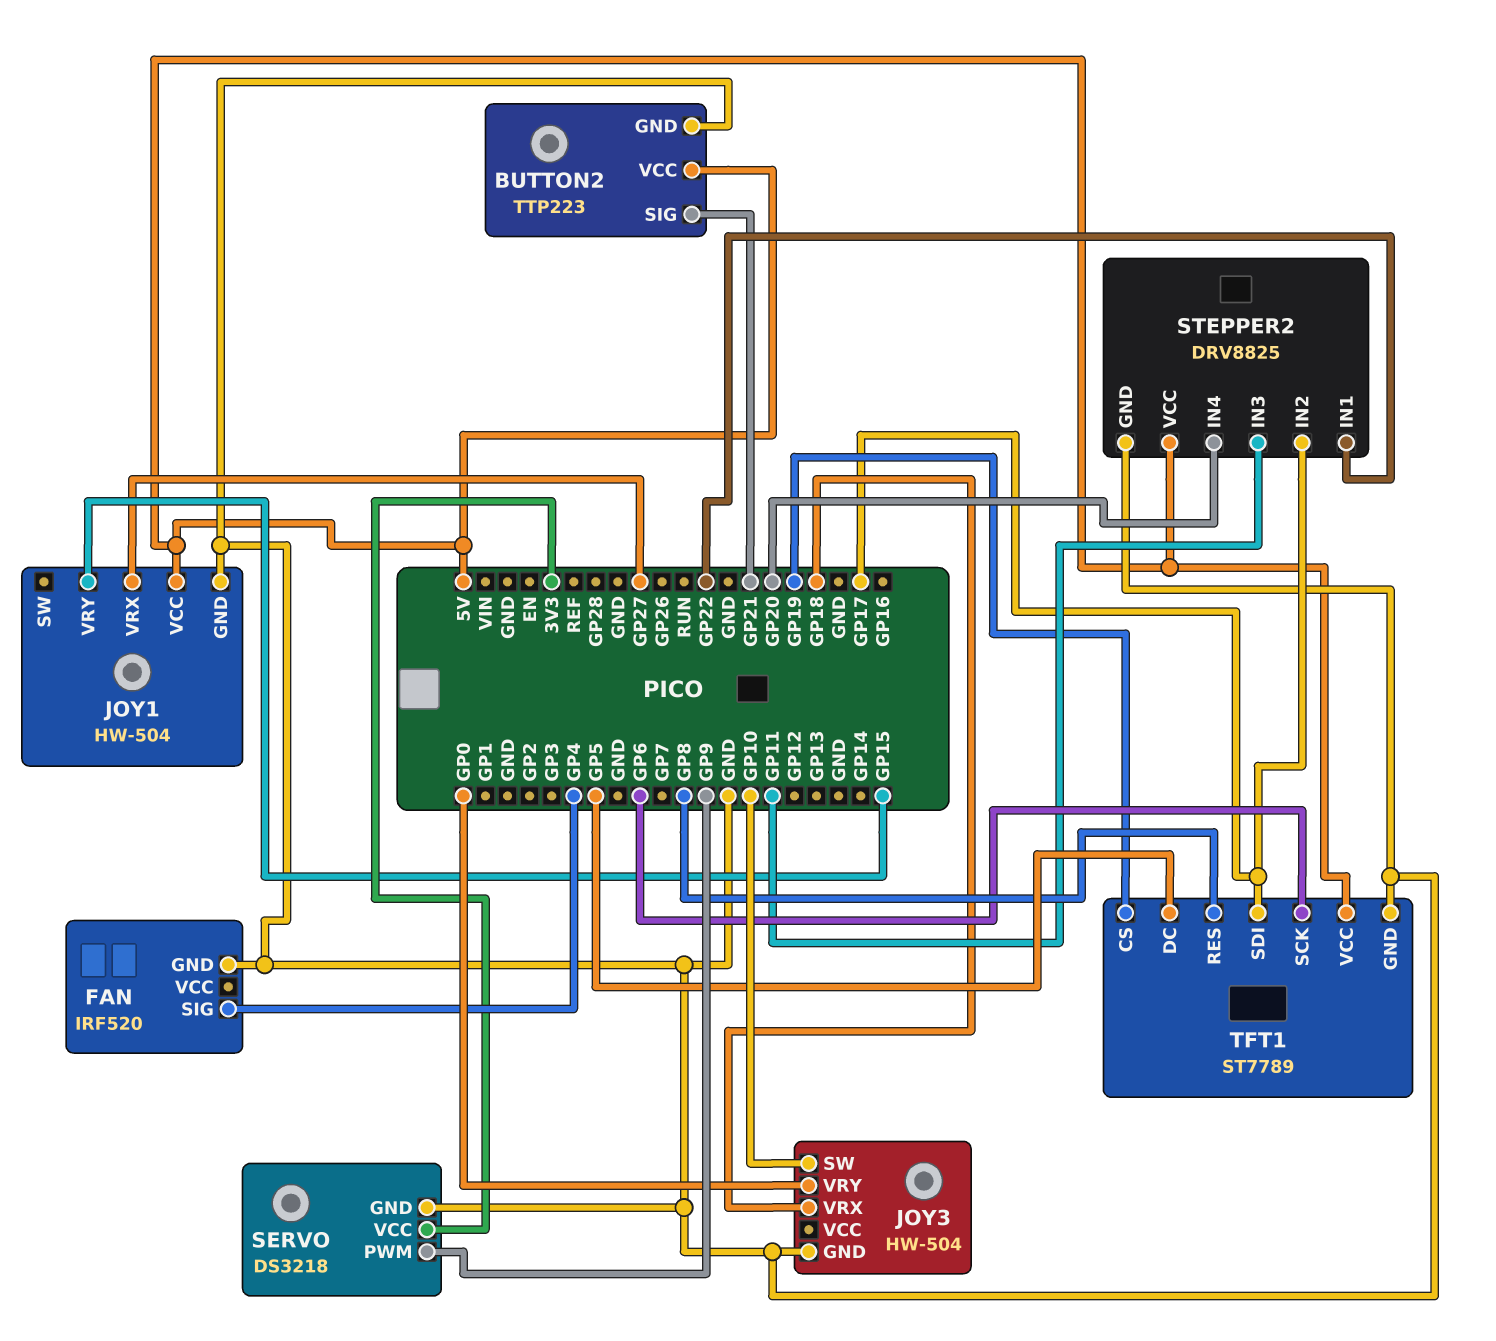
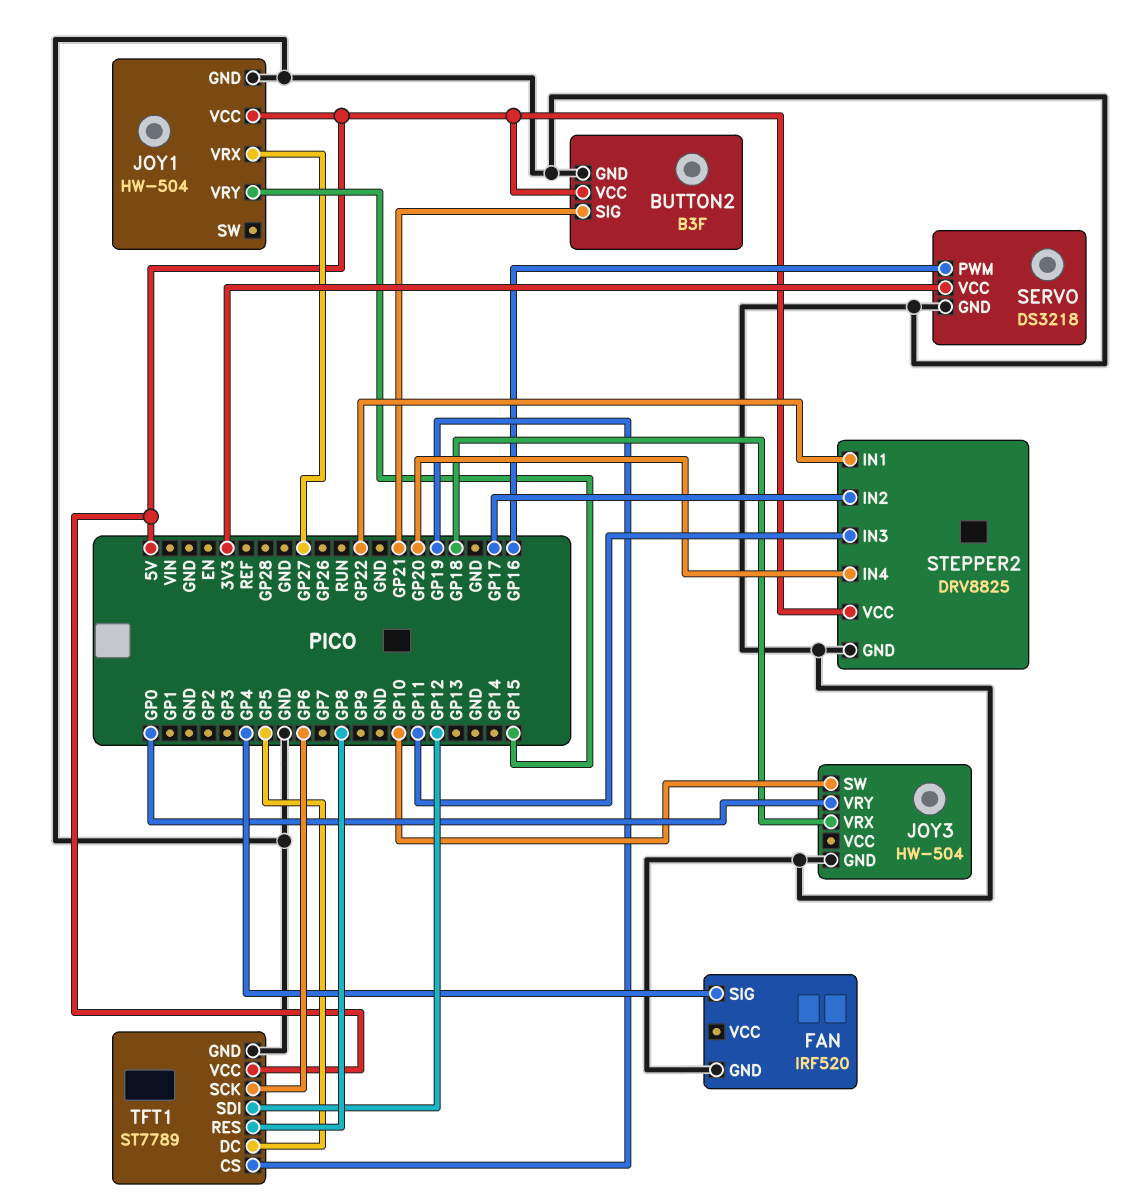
BUTTON2: TTP223 -> B3F
SERVO pin PWM: GP9 -> GP16
TFT1 pin SDI: GP17 -> GP12

